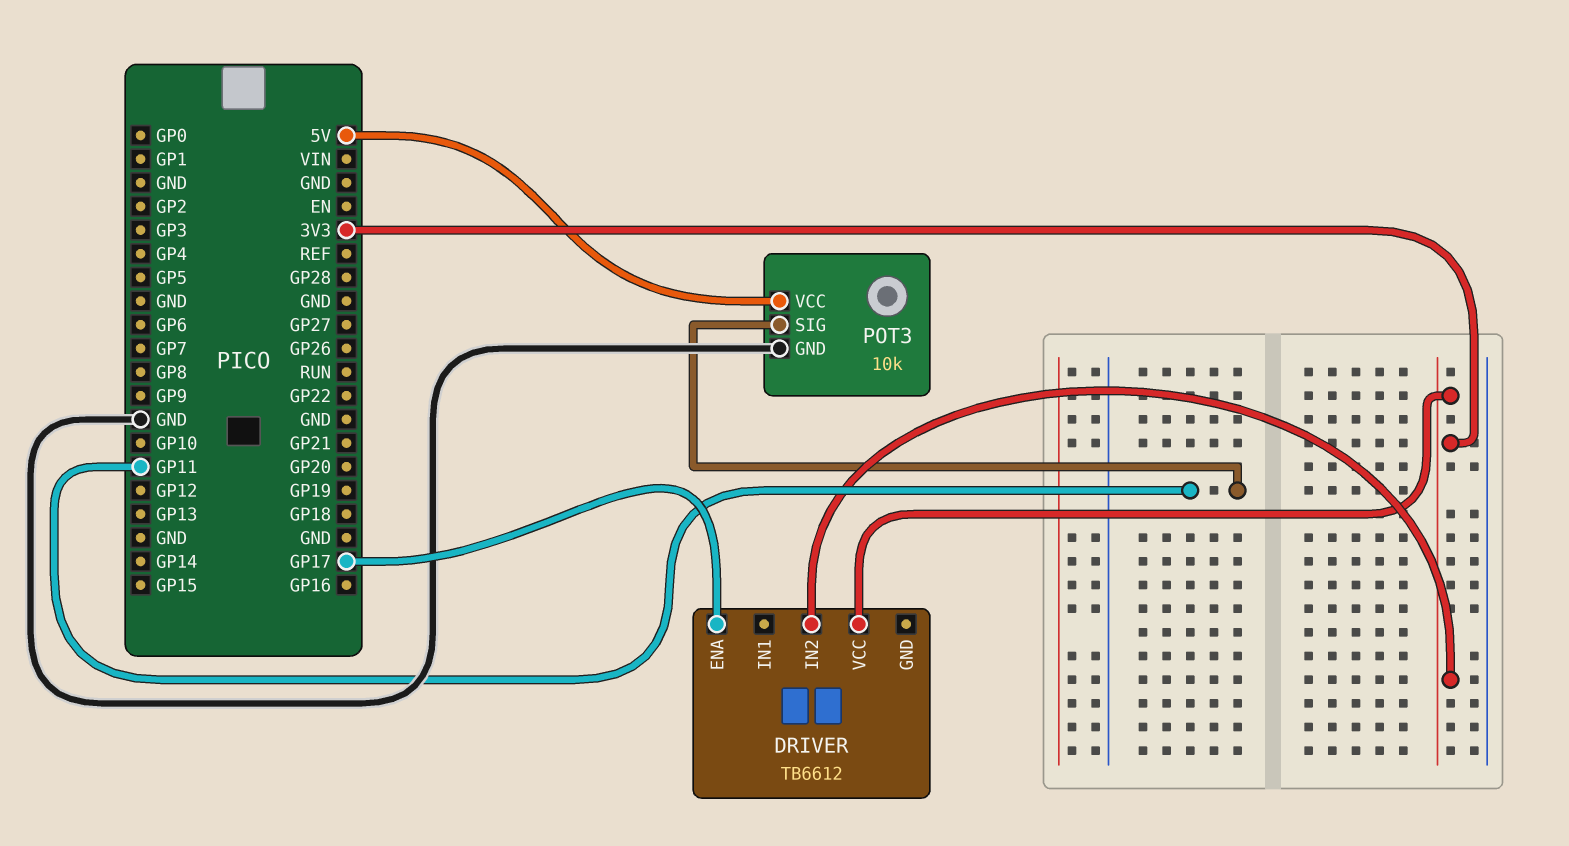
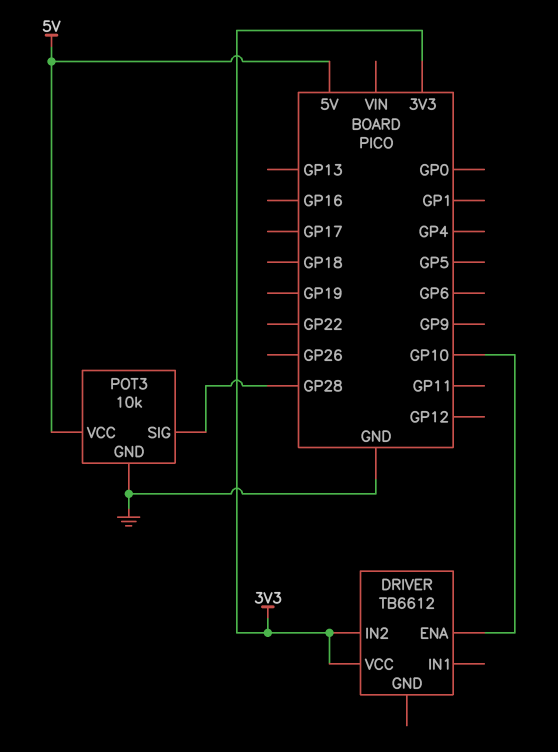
DRIVER pin ENA: GP17 -> GP10
POT3 pin SIG: GP11 -> GP28

